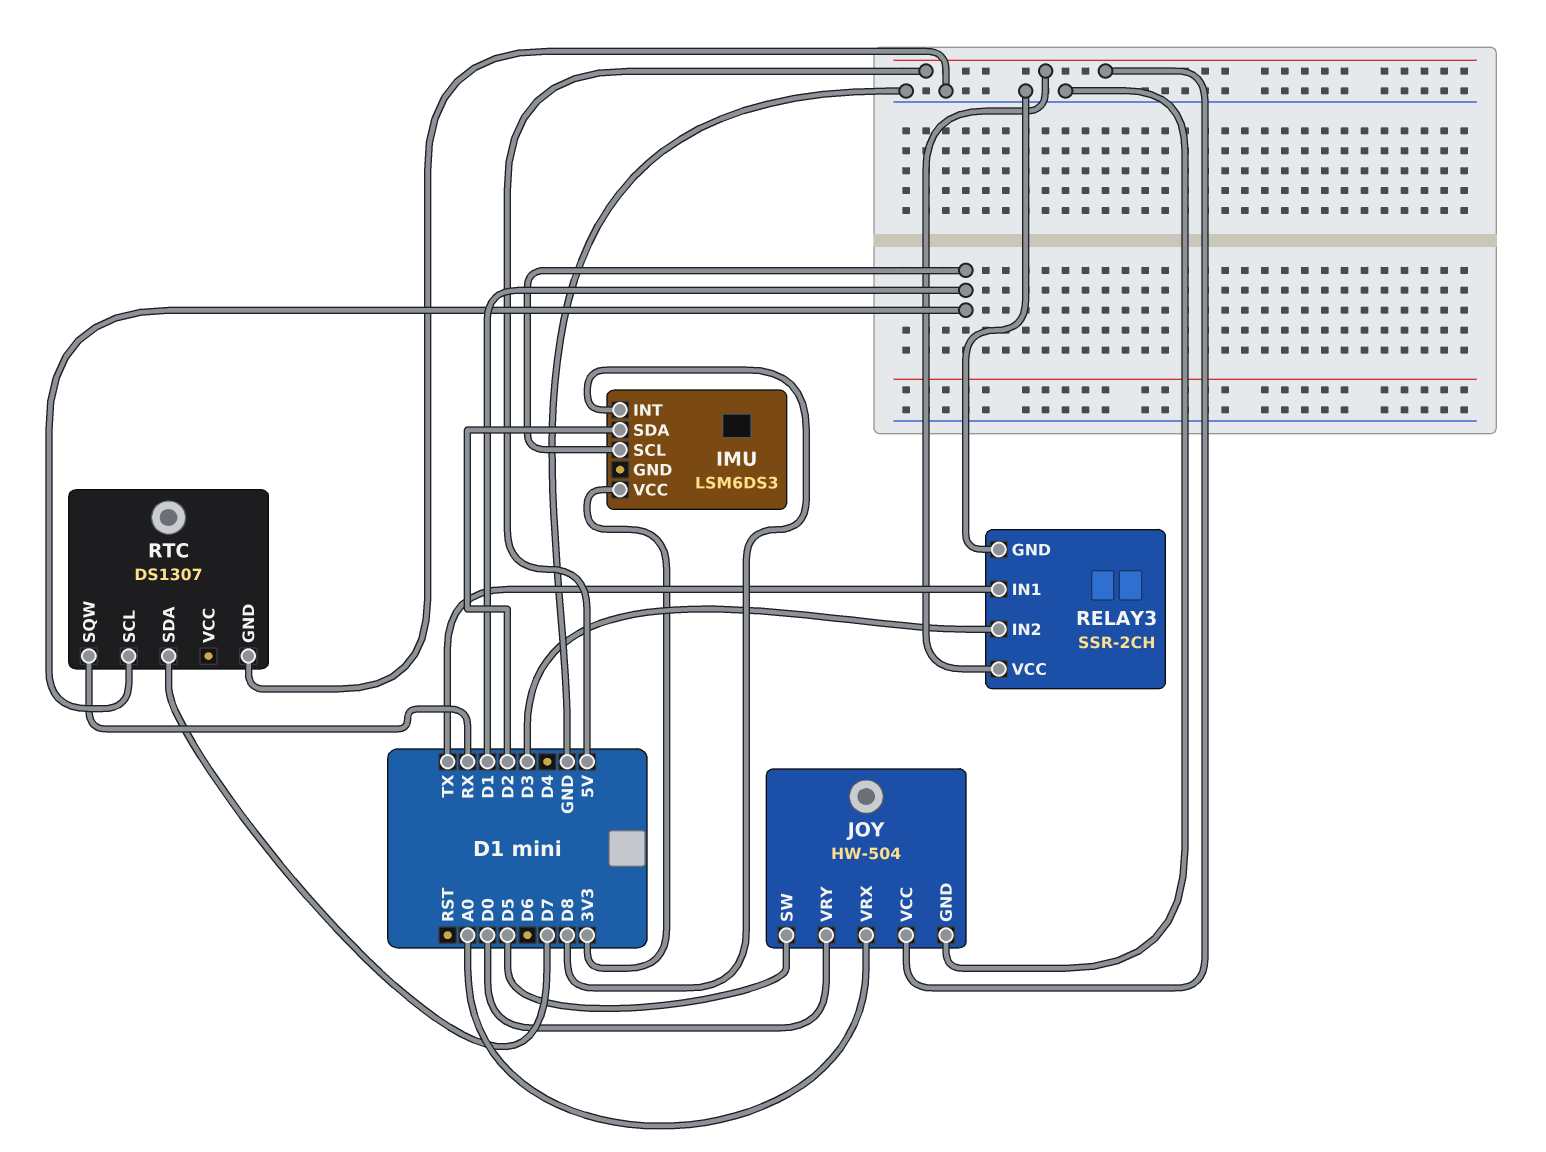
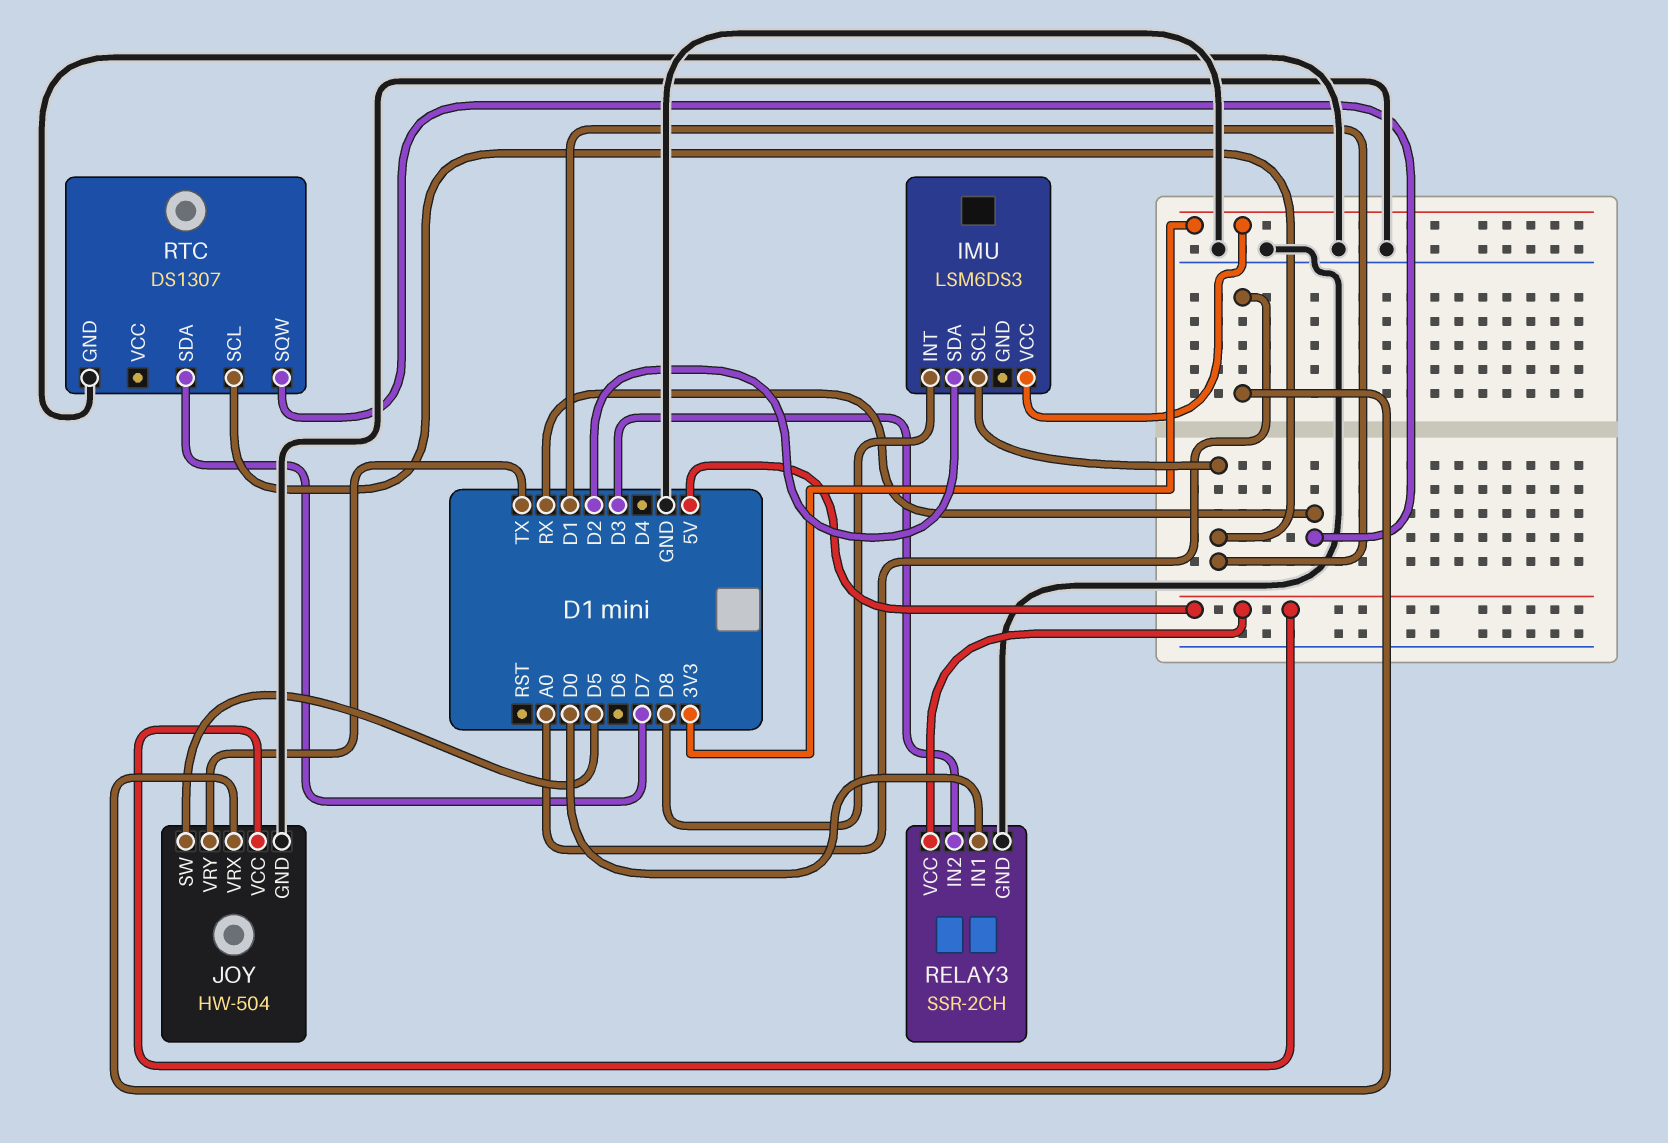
JOY pin VRY: D0 -> TX
RELAY3 pin IN1: TX -> D0

